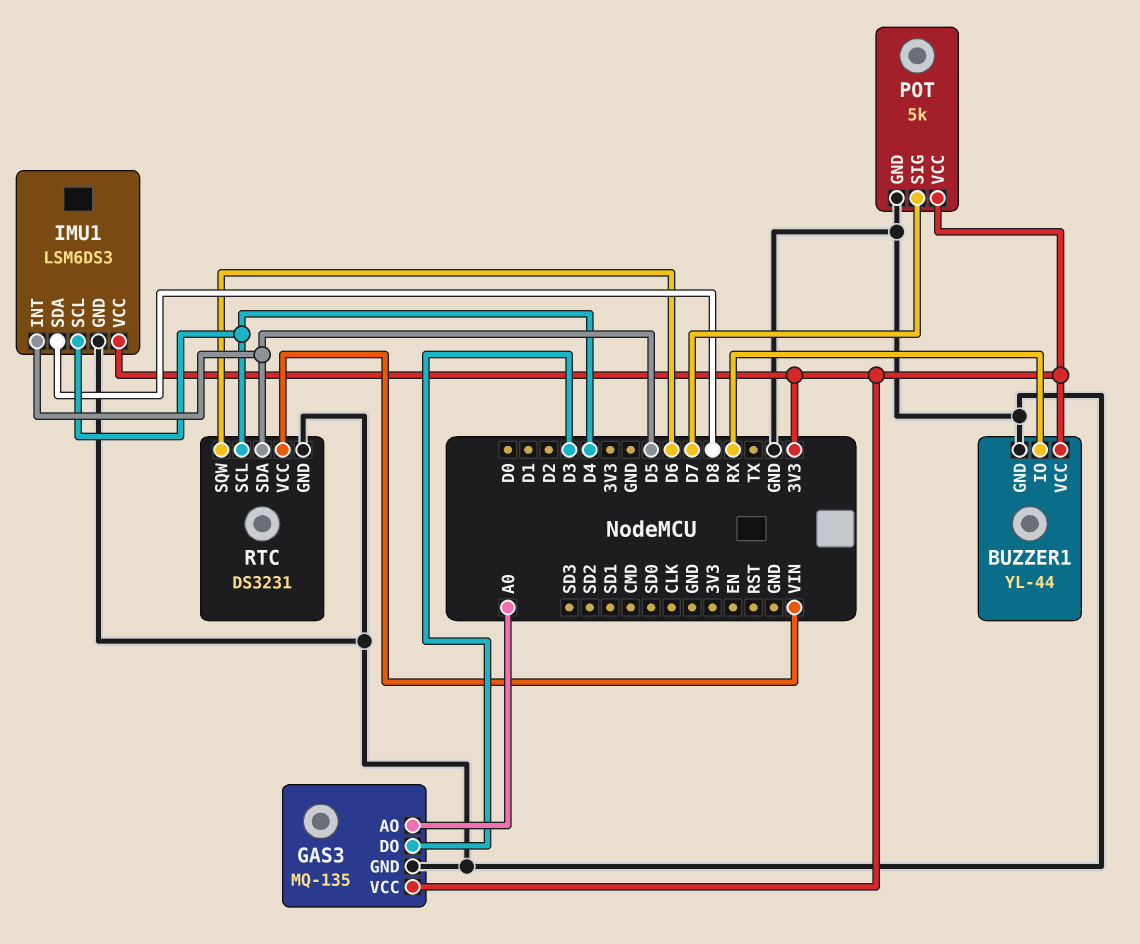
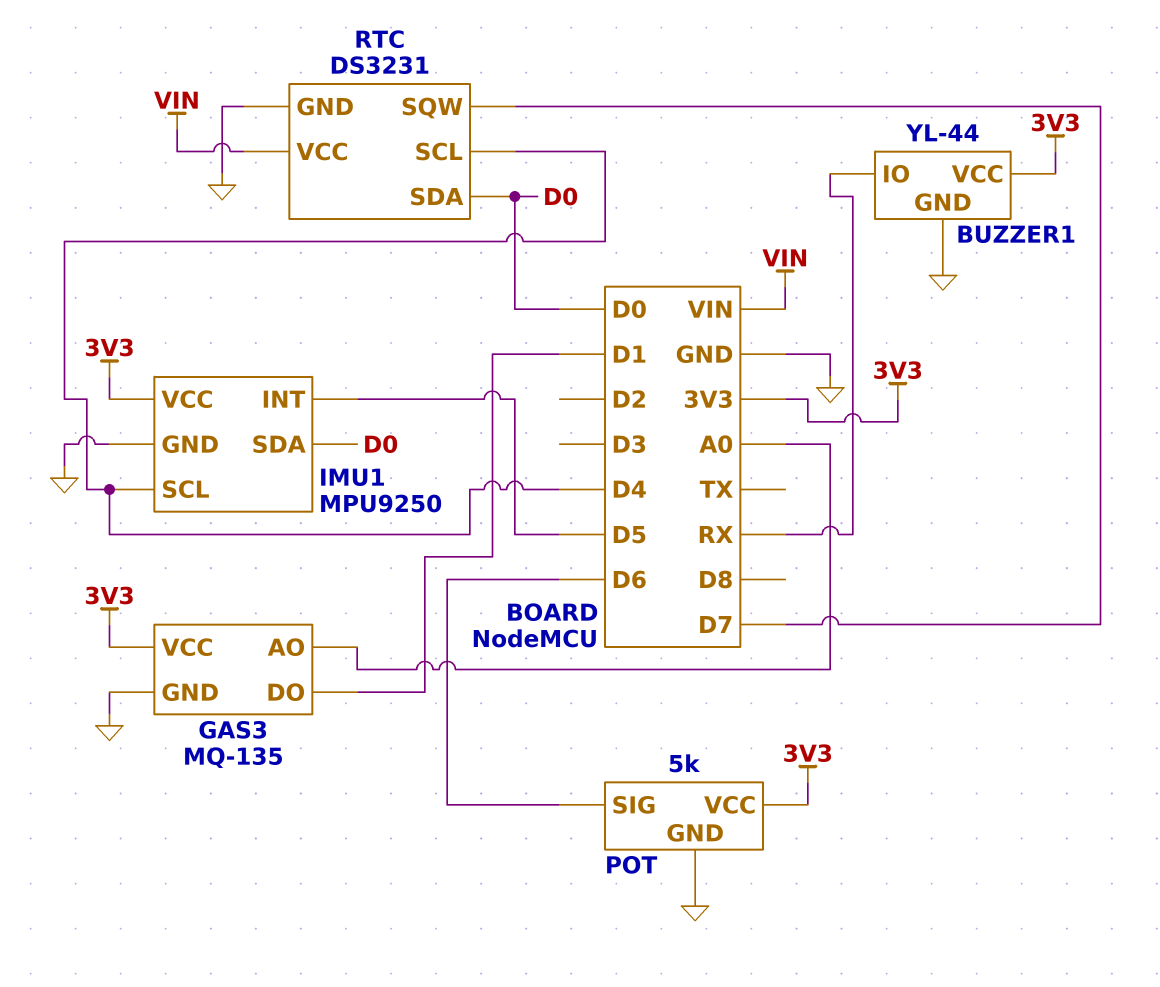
GAS3 pin DO: D3 -> D1
IMU1: LSM6DS3 -> MPU9250
IMU1 pin SDA: D8 -> D0
POT pin SIG: D7 -> D6
RTC pin SDA: D5 -> D0
RTC pin SQW: D6 -> D7

